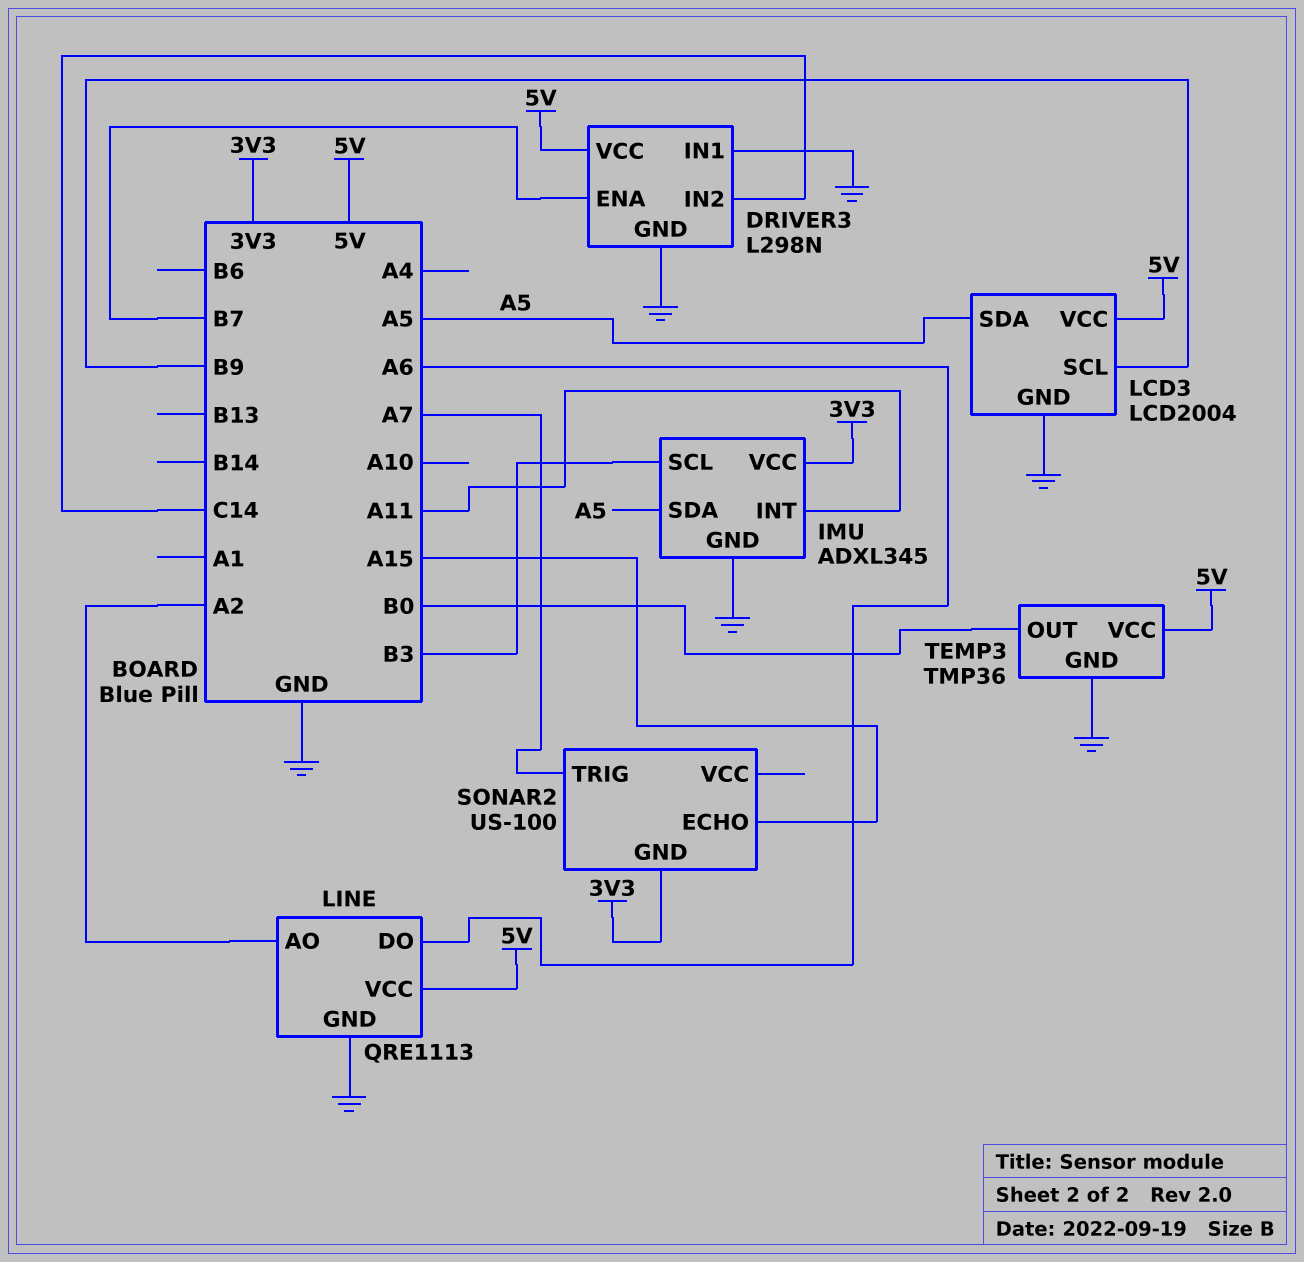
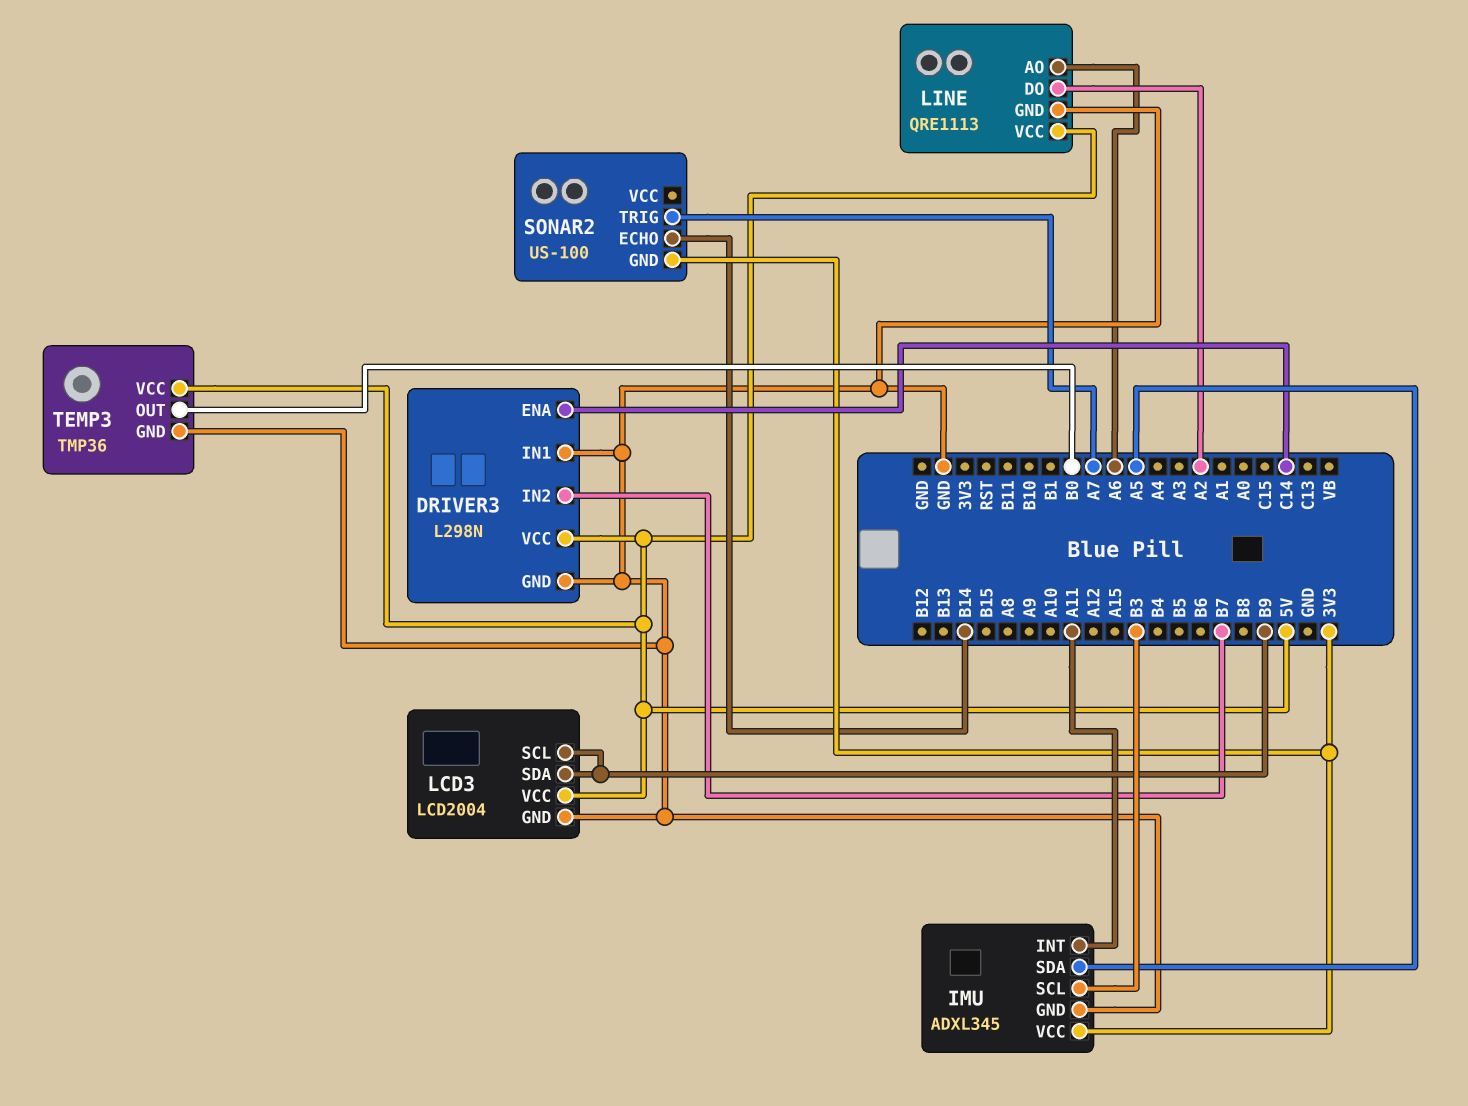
DRIVER3 pin ENA: B7 -> C14
DRIVER3 pin IN2: C14 -> B7
LCD3 pin SDA: A5 -> B9
LINE pin AO: A2 -> A6
LINE pin DO: A6 -> A2
SONAR2 pin ECHO: A15 -> B14

